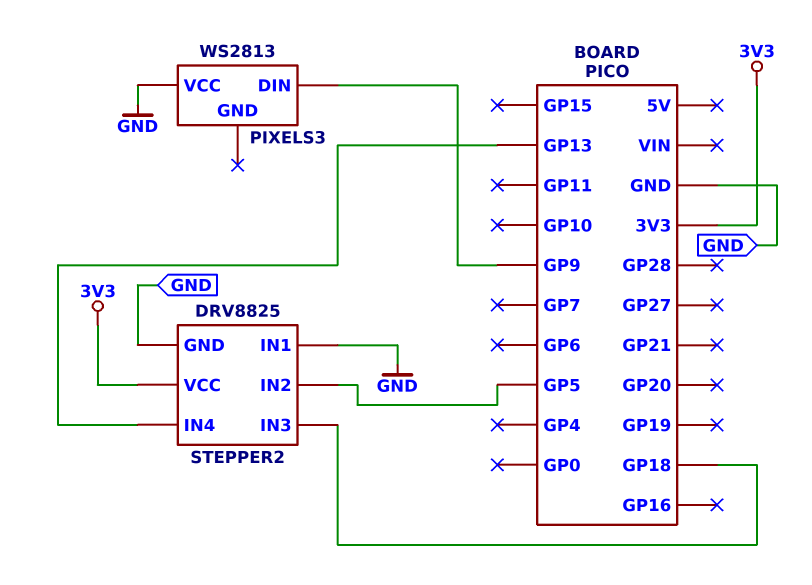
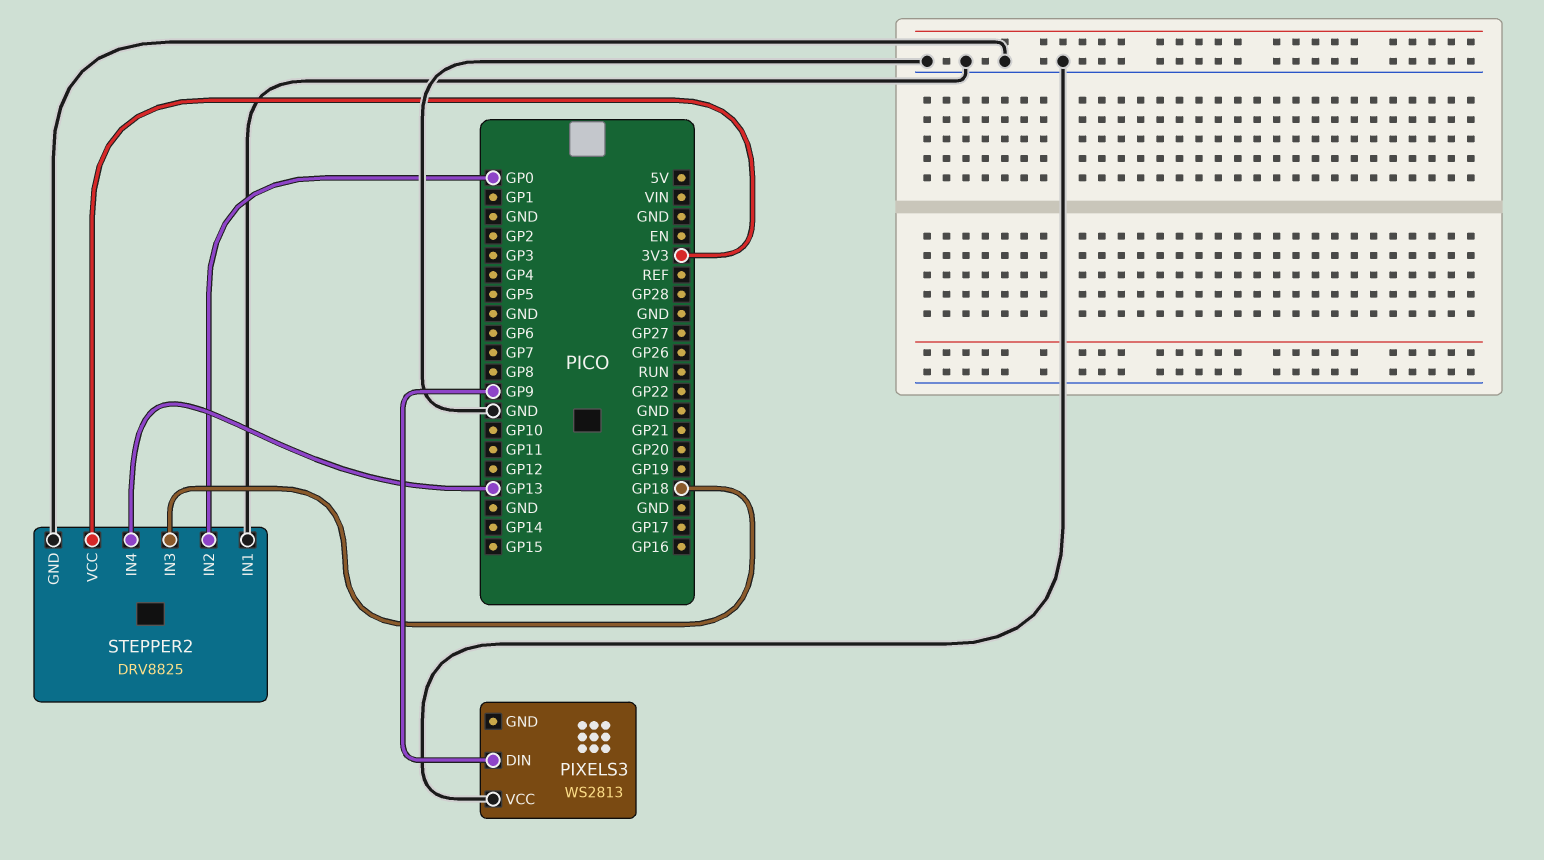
STEPPER2 pin IN2: GP5 -> GP0

